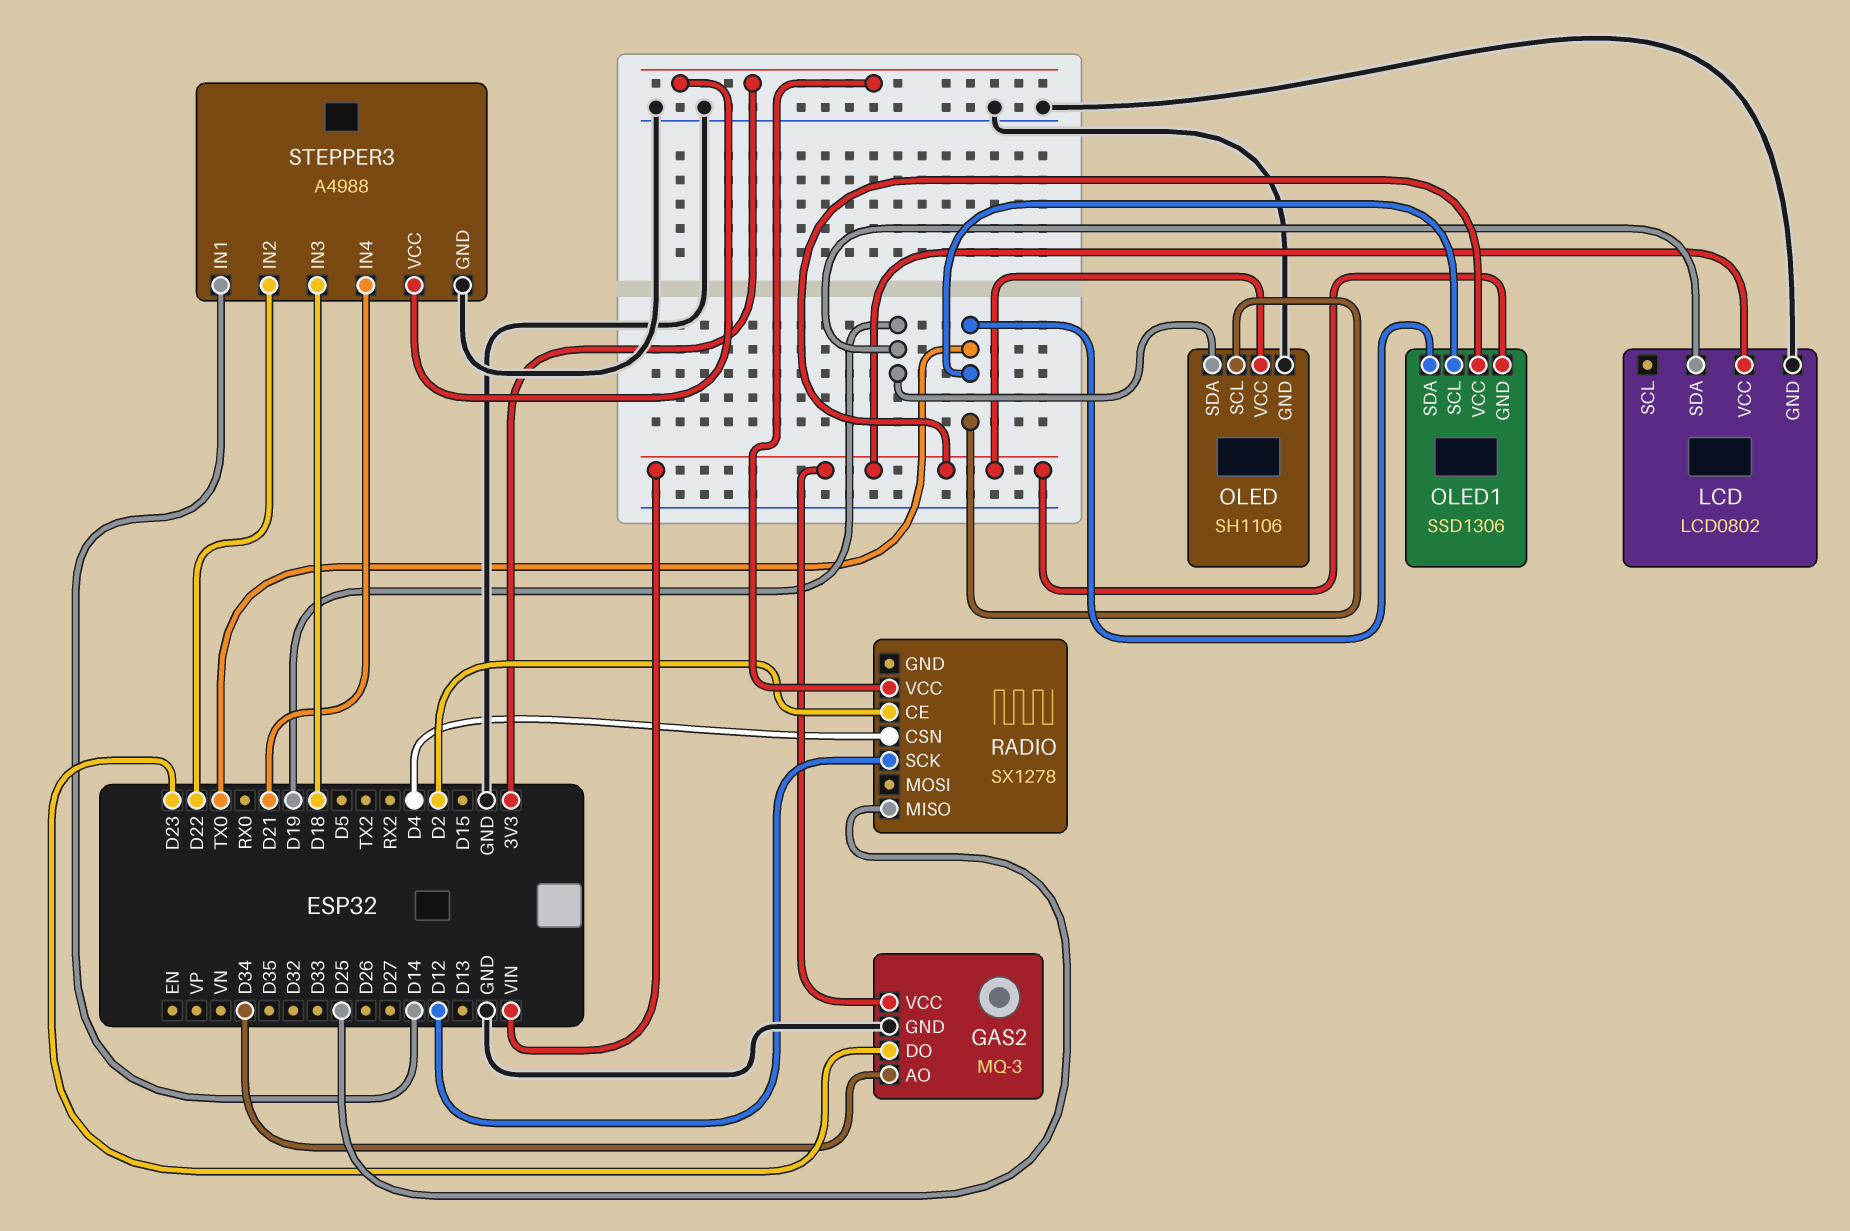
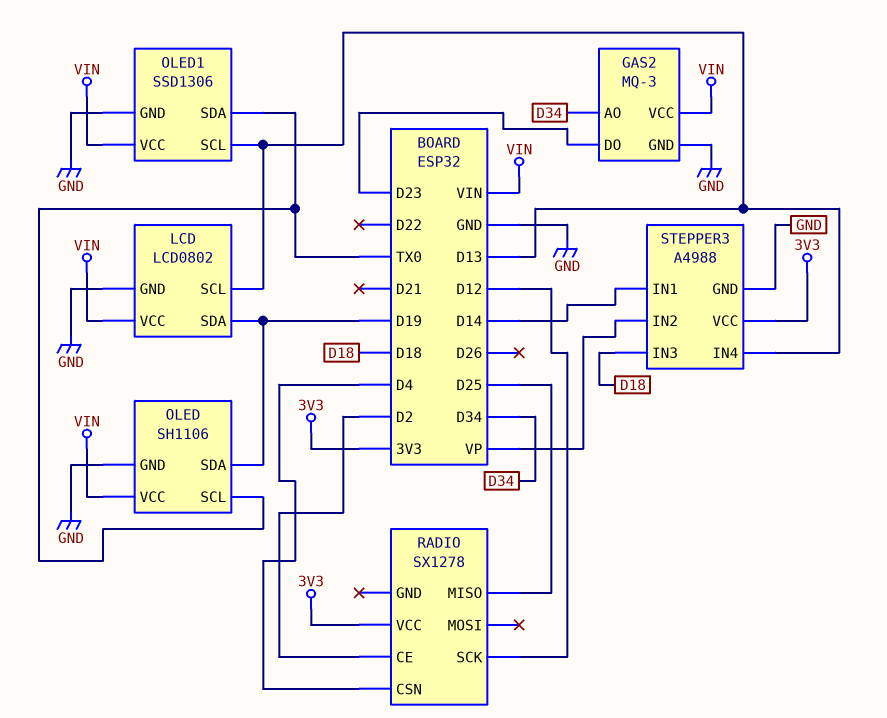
LCD pin SCL: none -> D13
OLED1 pin GND: VIN -> GND
OLED1 pin SCL: TX0 -> D13
STEPPER3 pin IN2: D22 -> VP
STEPPER3 pin IN4: D21 -> D13

